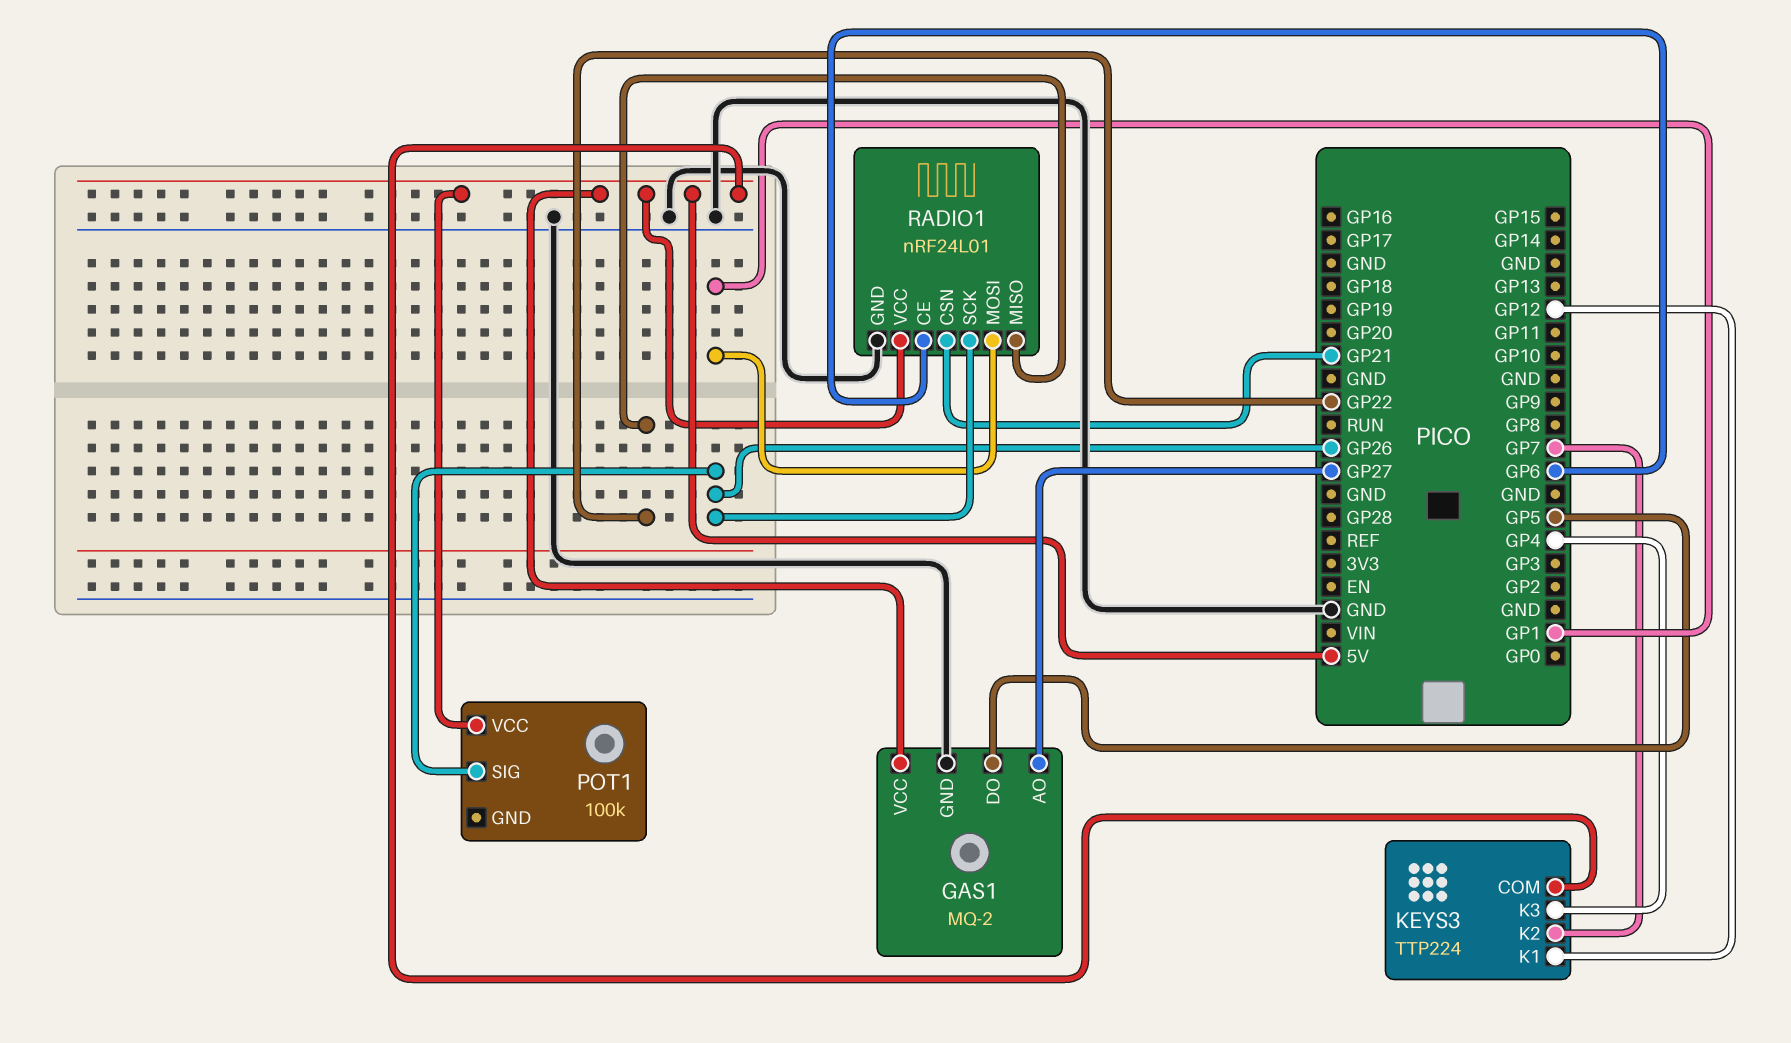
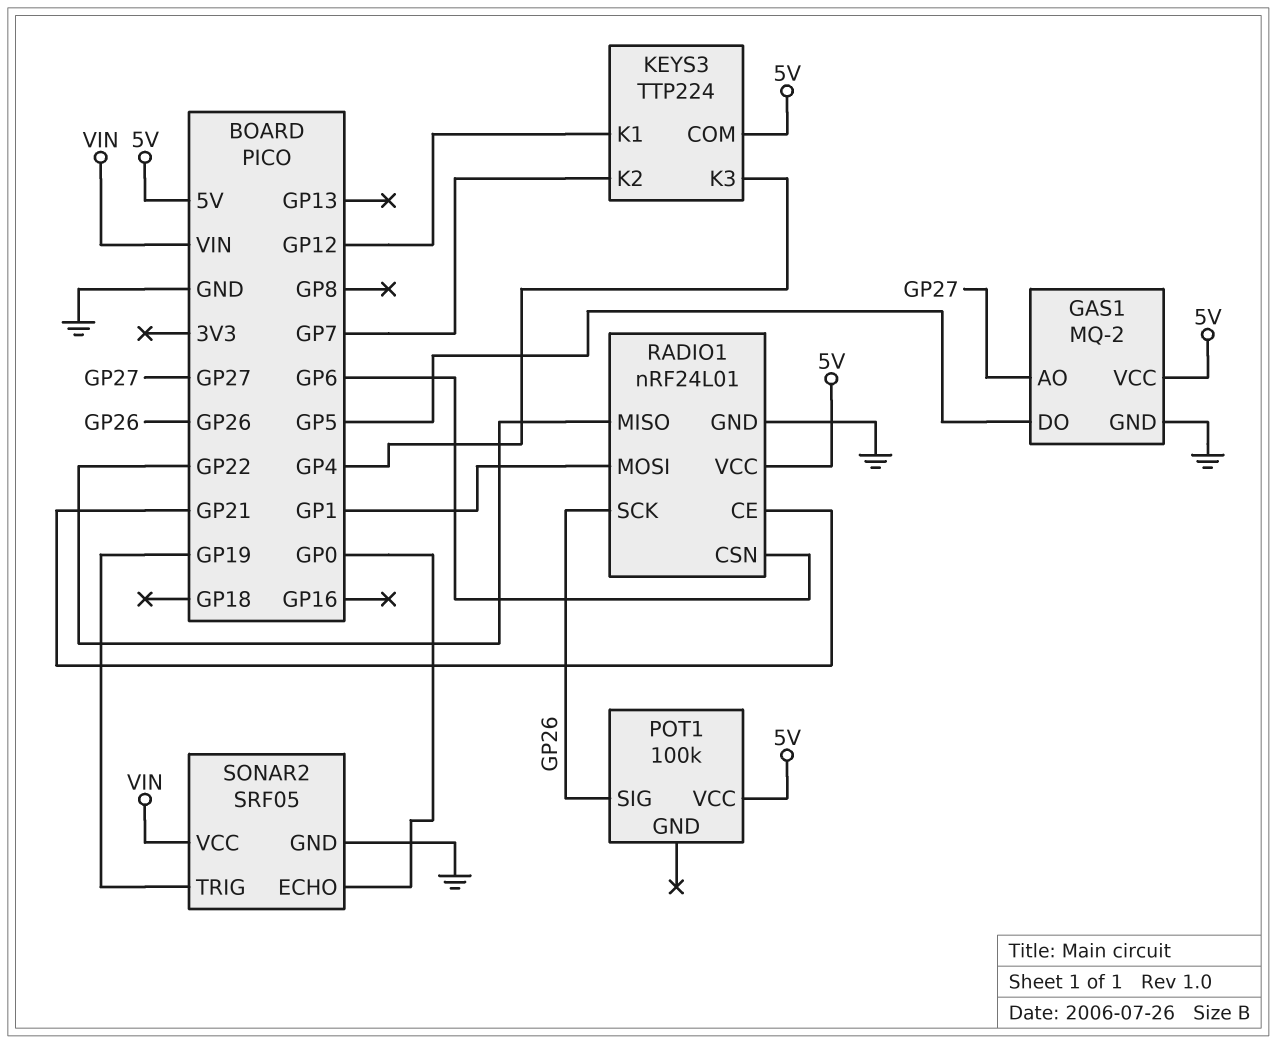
RADIO1 pin CE: GP6 -> GP21
RADIO1 pin CSN: GP21 -> GP6
SONAR2: none -> SRF05
SONAR2 pin ECHO: none -> GP0
SONAR2 pin GND: none -> GND
SONAR2 pin TRIG: none -> GP19
SONAR2 pin VCC: none -> VIN

